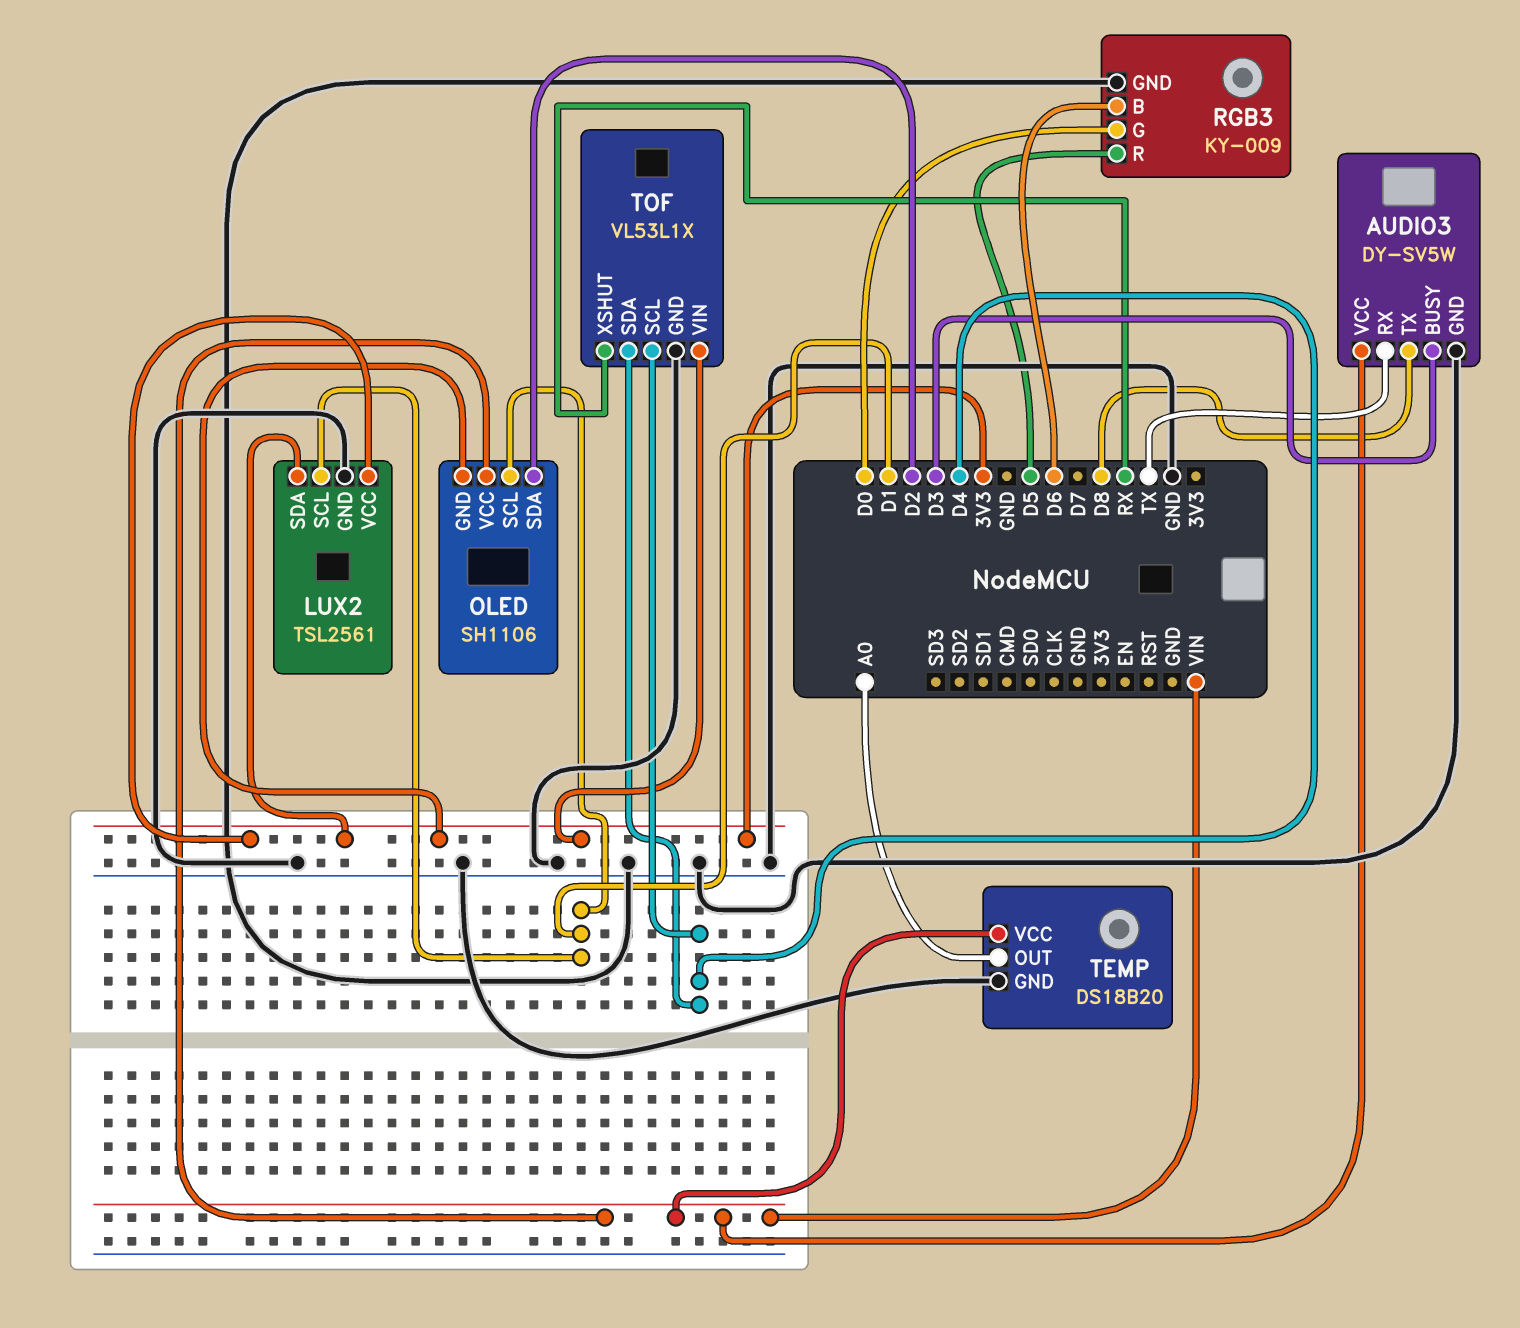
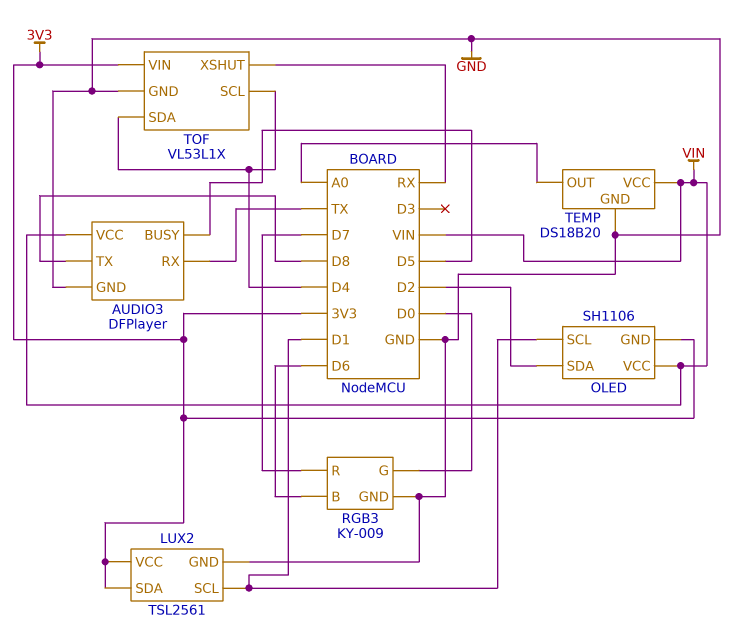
AUDIO3: DY-SV5W -> DFPlayer
AUDIO3 pin BUSY: D3 -> D5
RGB3 pin R: D5 -> D7

